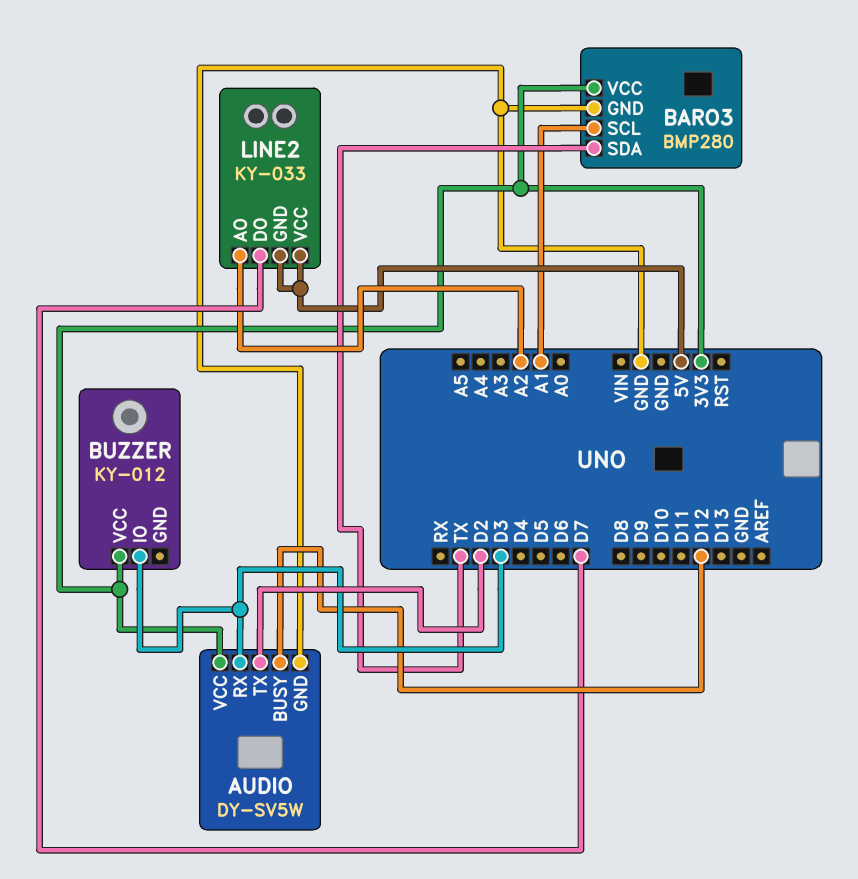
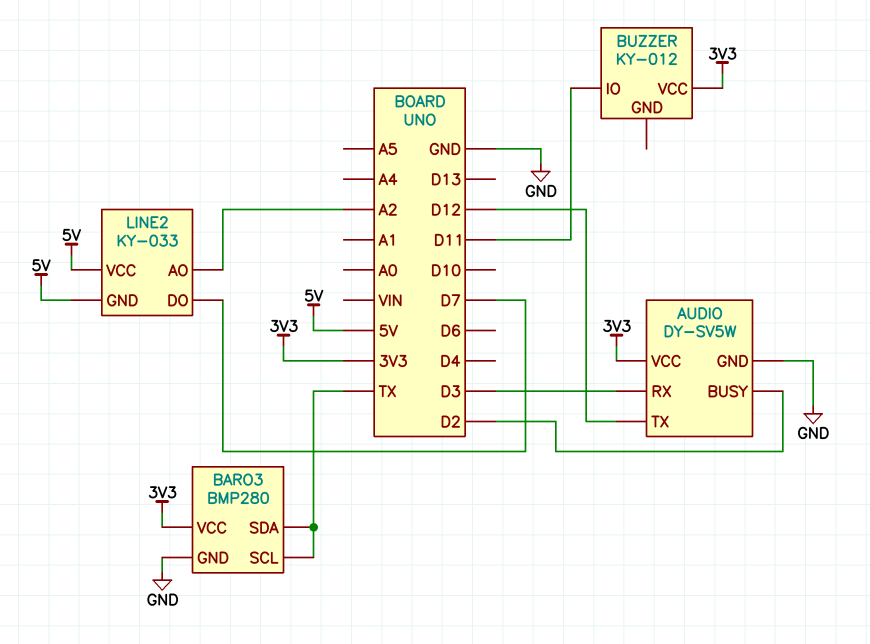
AUDIO pin BUSY: D12 -> D2
AUDIO pin TX: D2 -> D12
BARO3 pin SCL: A1 -> TX
BUZZER pin IO: D3 -> D11

